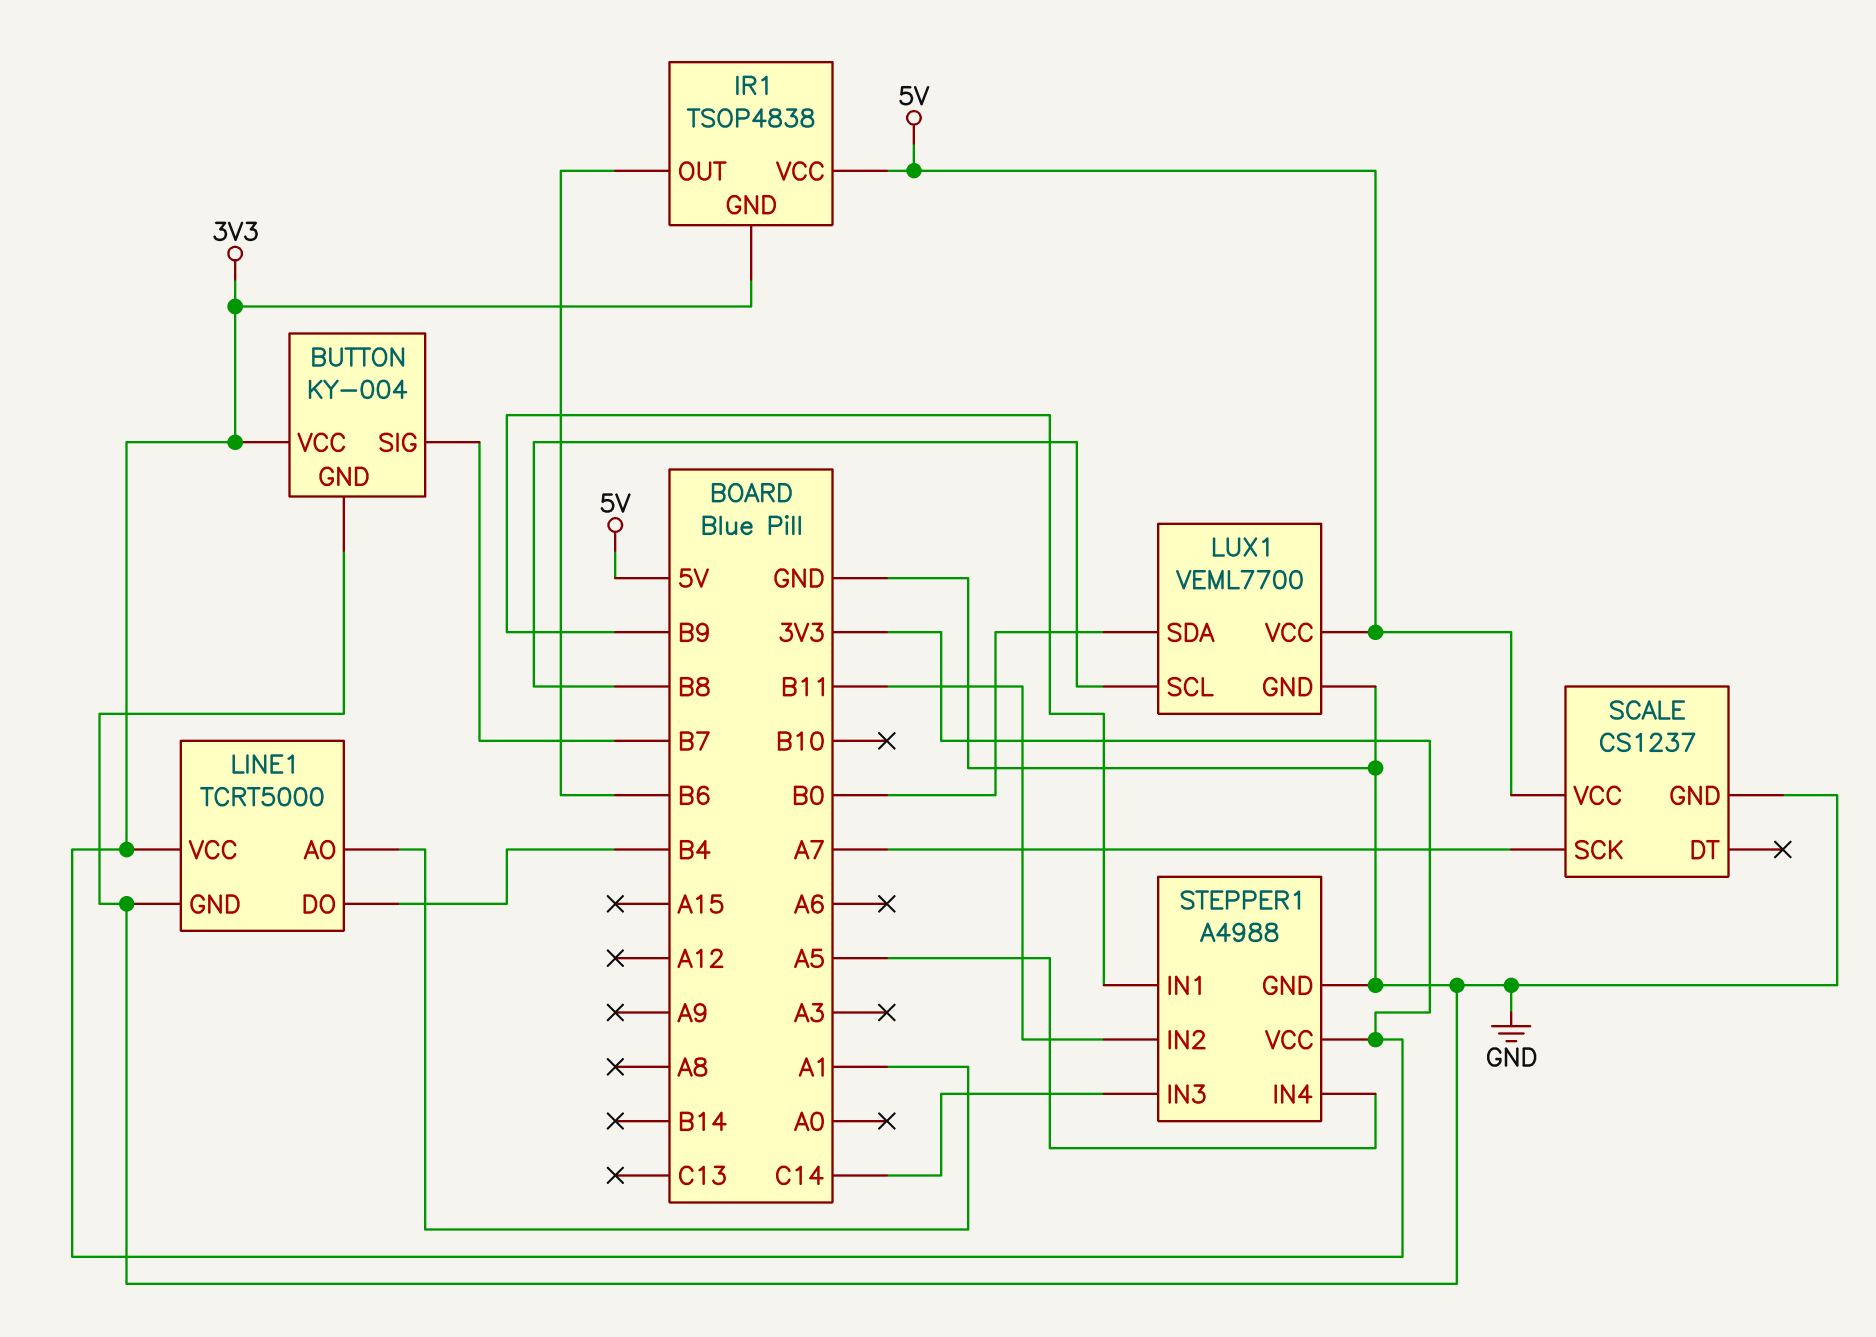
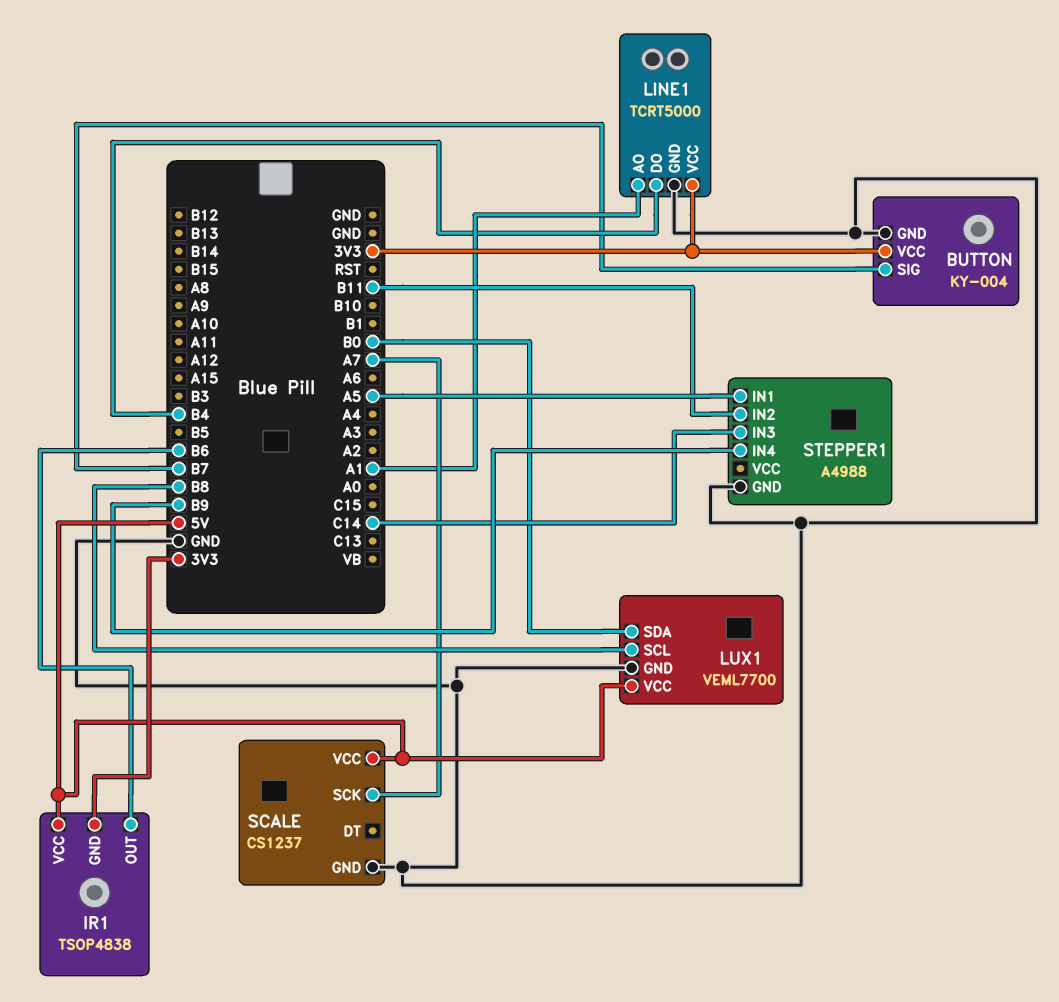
STEPPER1 pin IN1: B9 -> A5
STEPPER1 pin IN4: A5 -> B9
STEPPER1 pin VCC: 3V3 -> none

